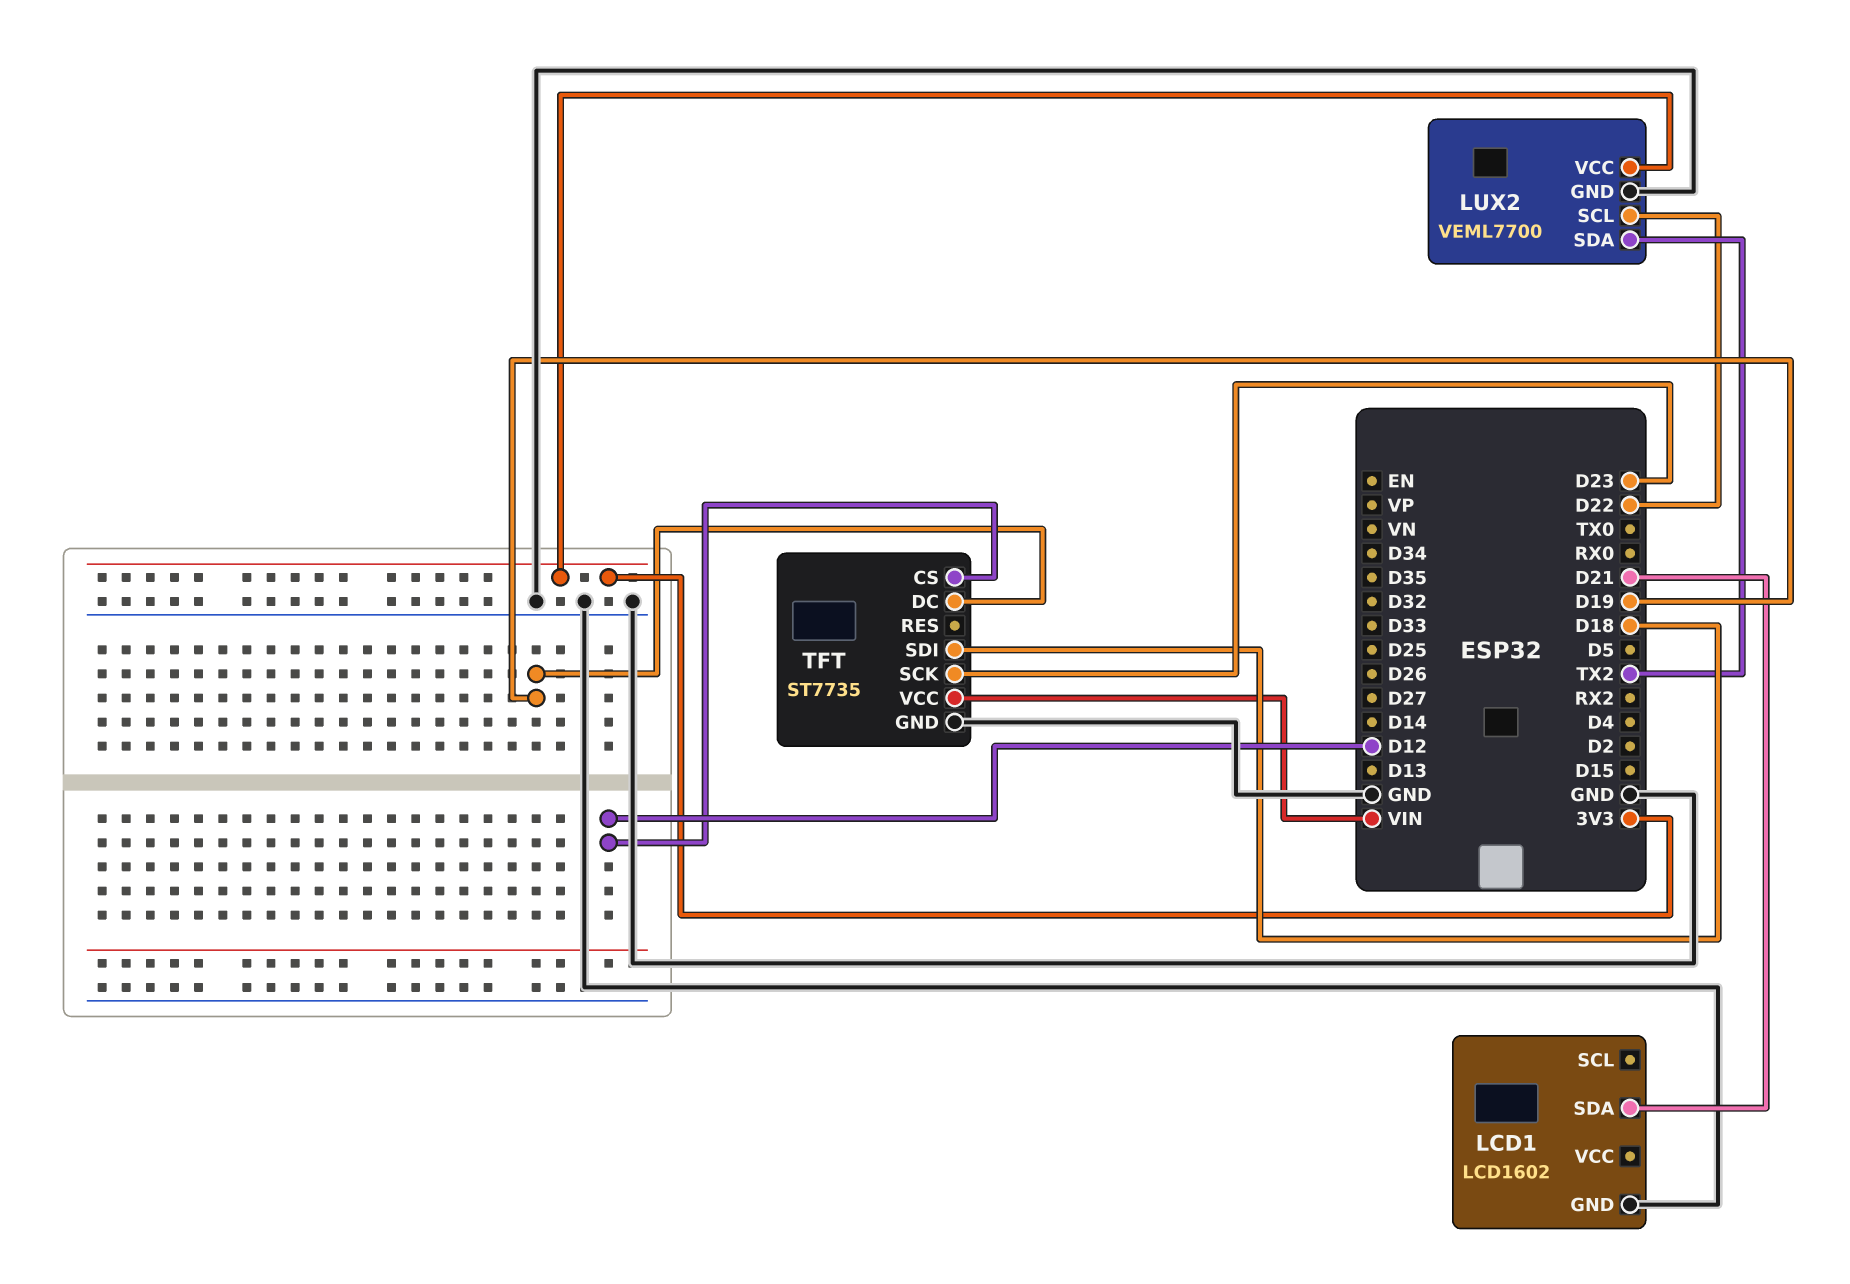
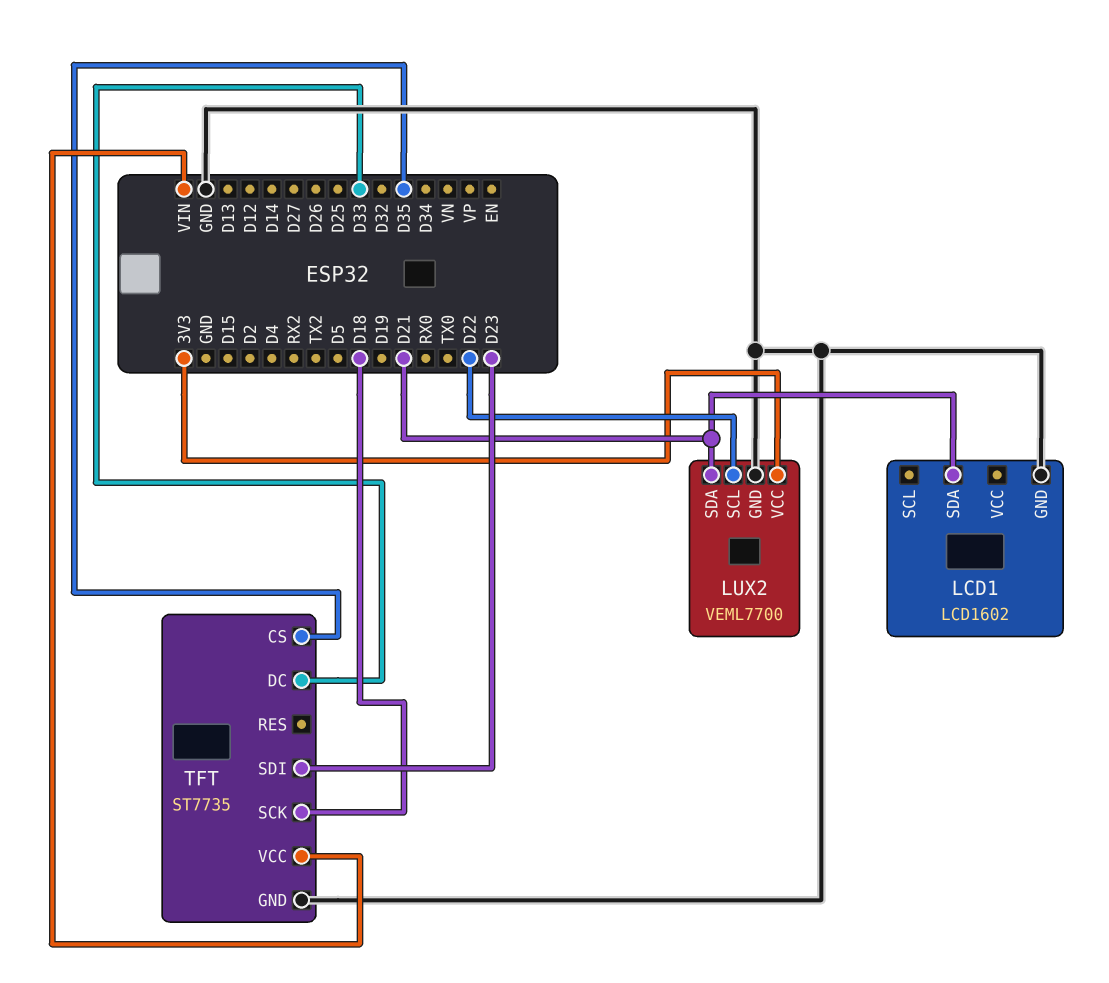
LUX2 pin SDA: TX2 -> D21
TFT pin CS: D12 -> D35
TFT pin DC: D19 -> D33
TFT pin SCK: D23 -> D18
TFT pin SDI: D18 -> D23

